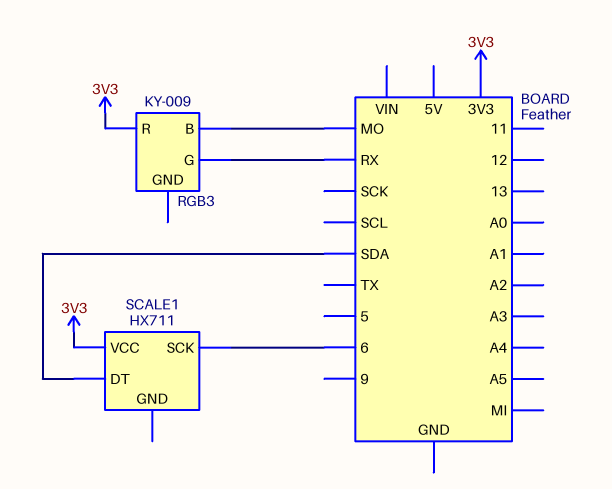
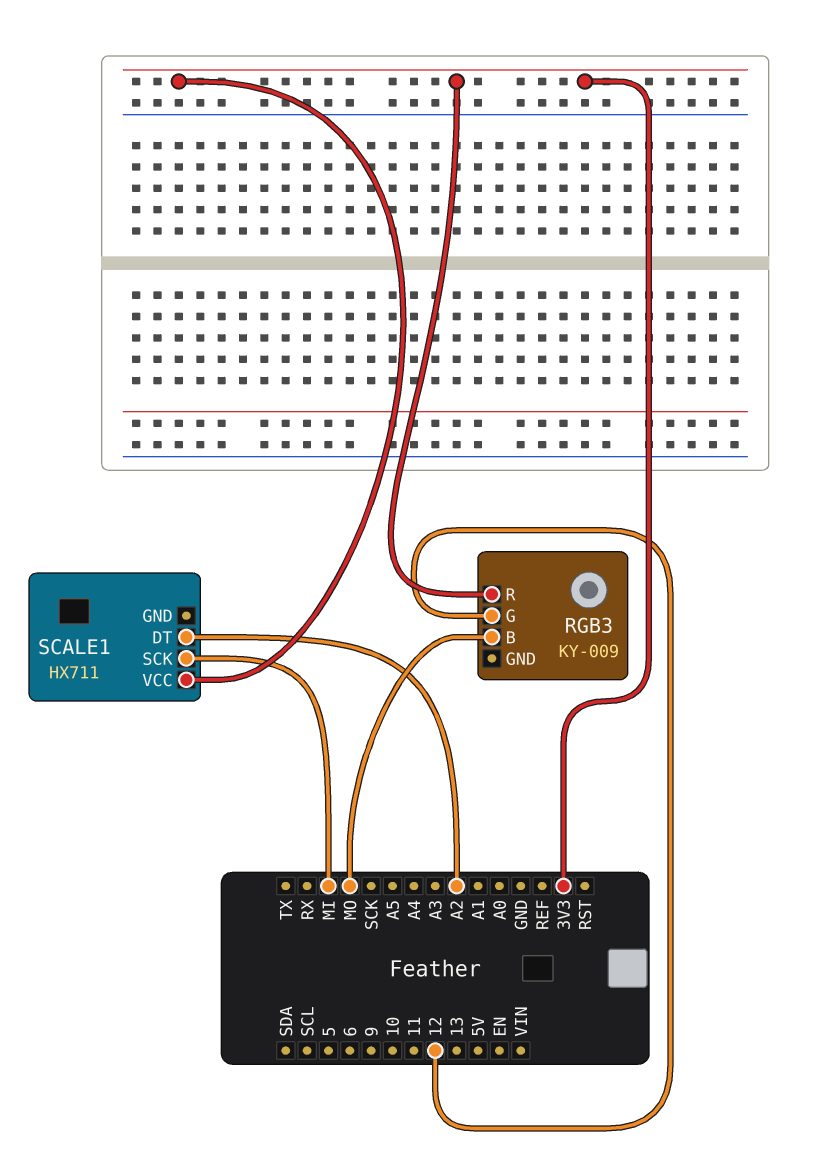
RGB3 pin G: RX -> 12
SCALE1 pin DT: SDA -> A2
SCALE1 pin SCK: 6 -> MI

